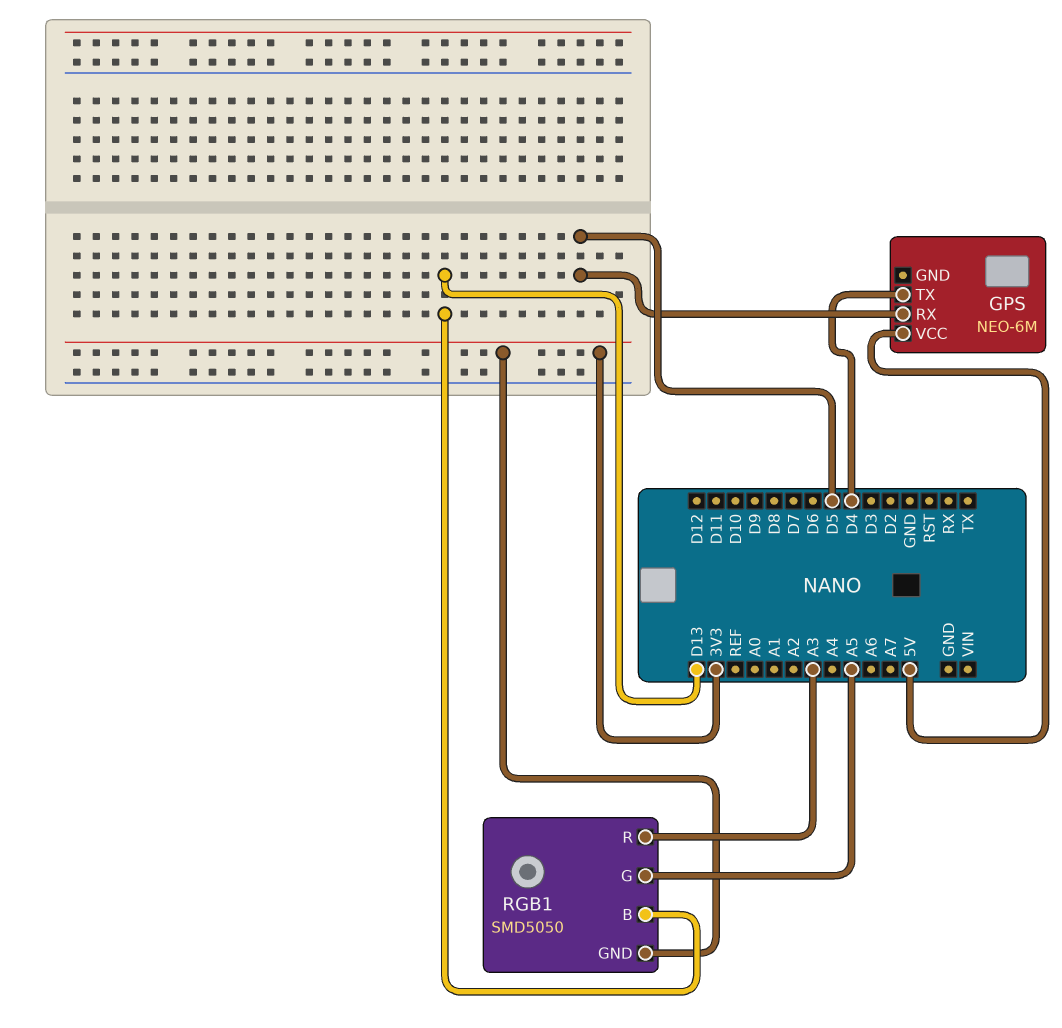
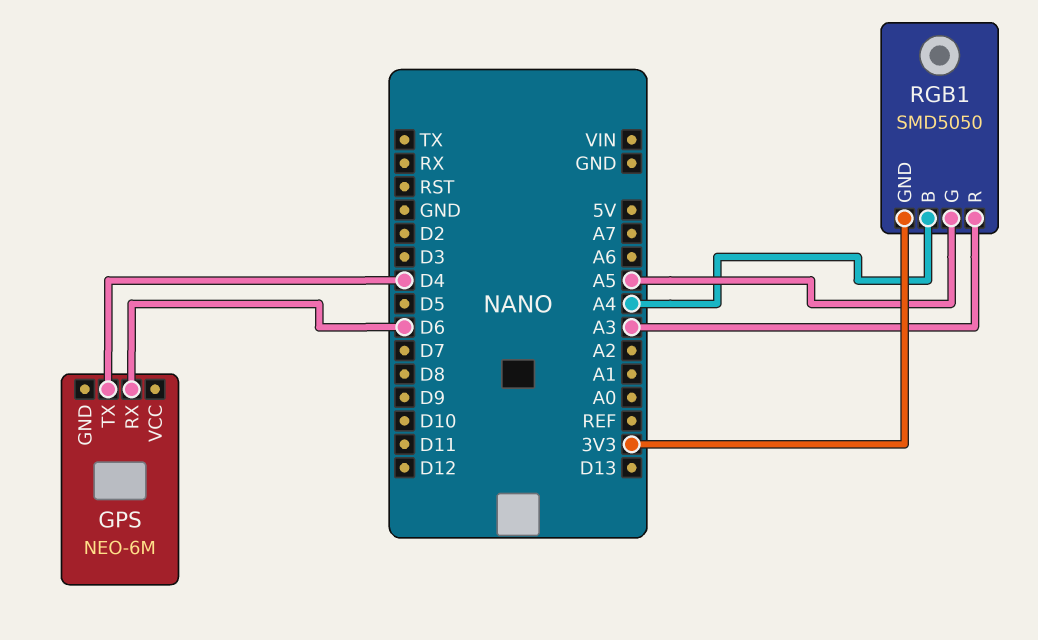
GPS pin RX: D5 -> D6
GPS pin VCC: 5V -> none
RGB1 pin B: D13 -> A4

